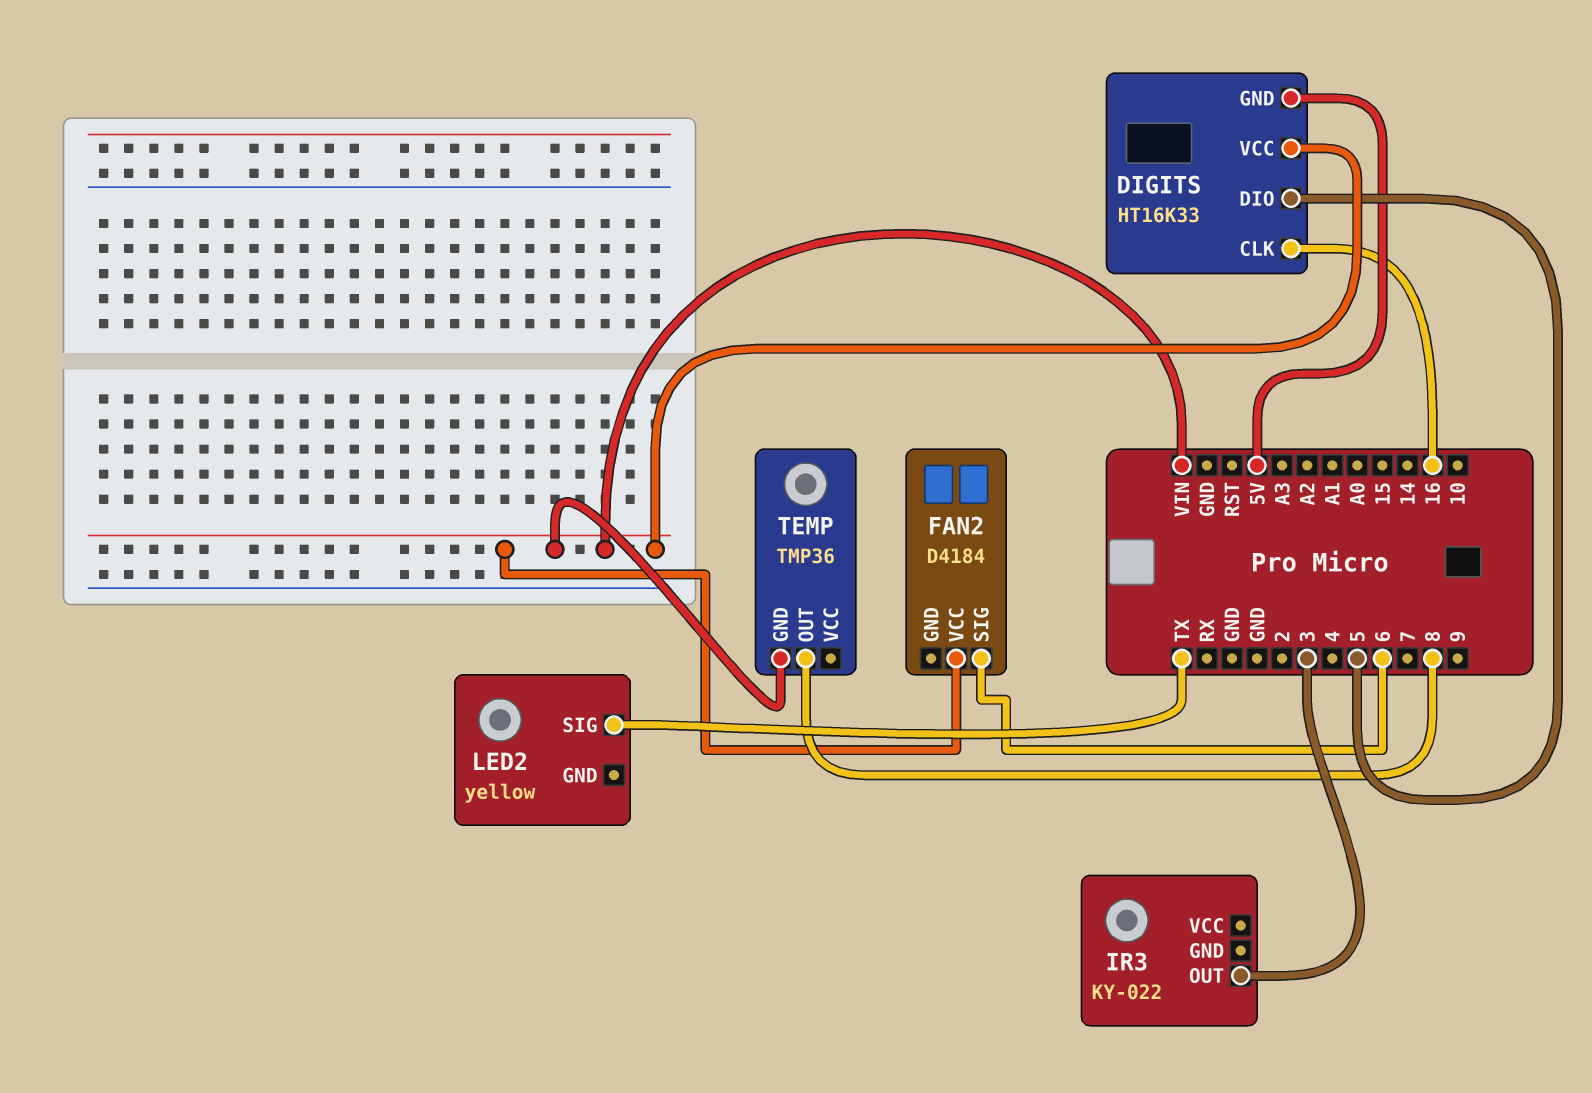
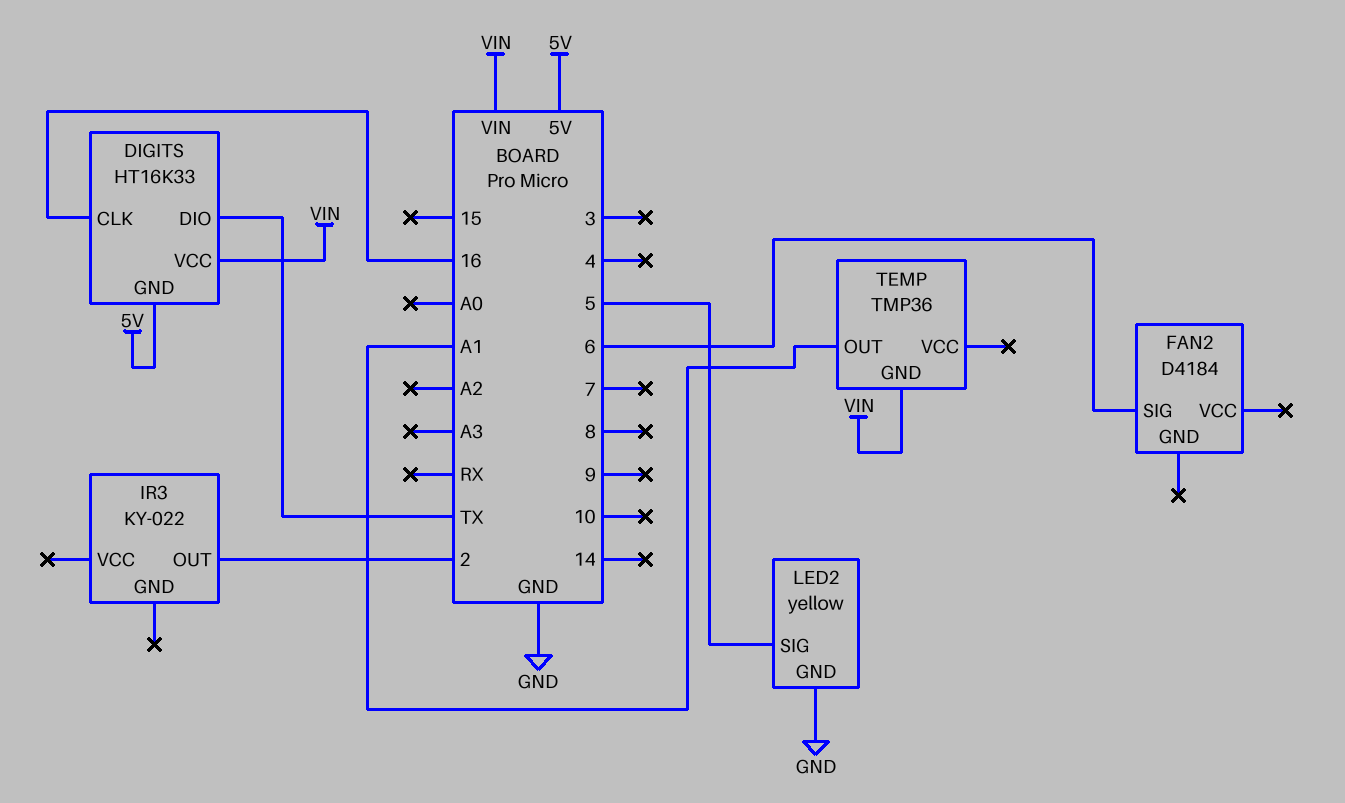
DIGITS pin DIO: 5 -> TX
FAN2 pin VCC: VIN -> none
IR3 pin OUT: 3 -> 2
LED2 pin GND: none -> GND
LED2 pin SIG: TX -> 5
TEMP pin OUT: 8 -> A1

